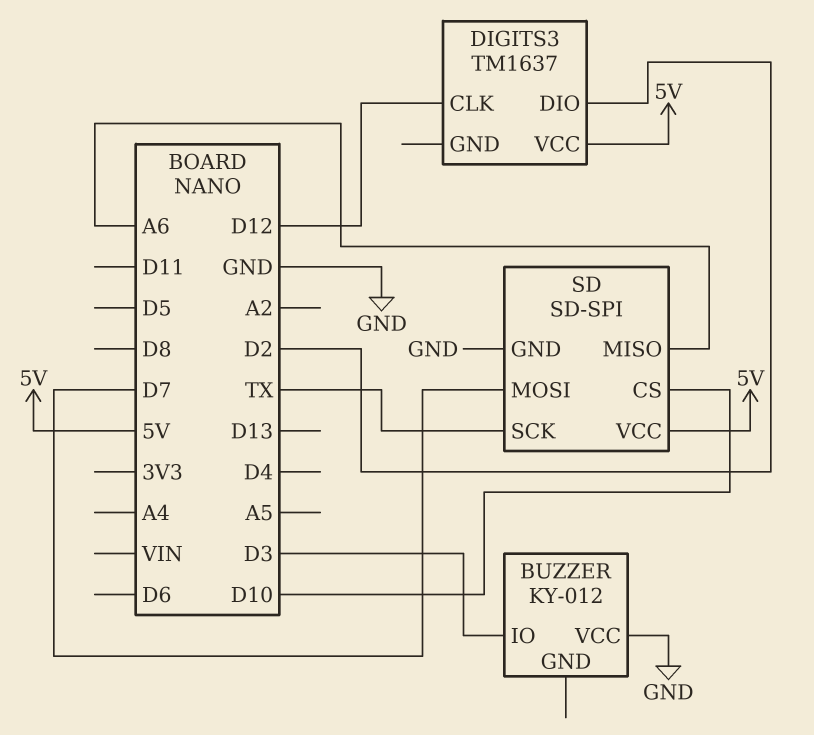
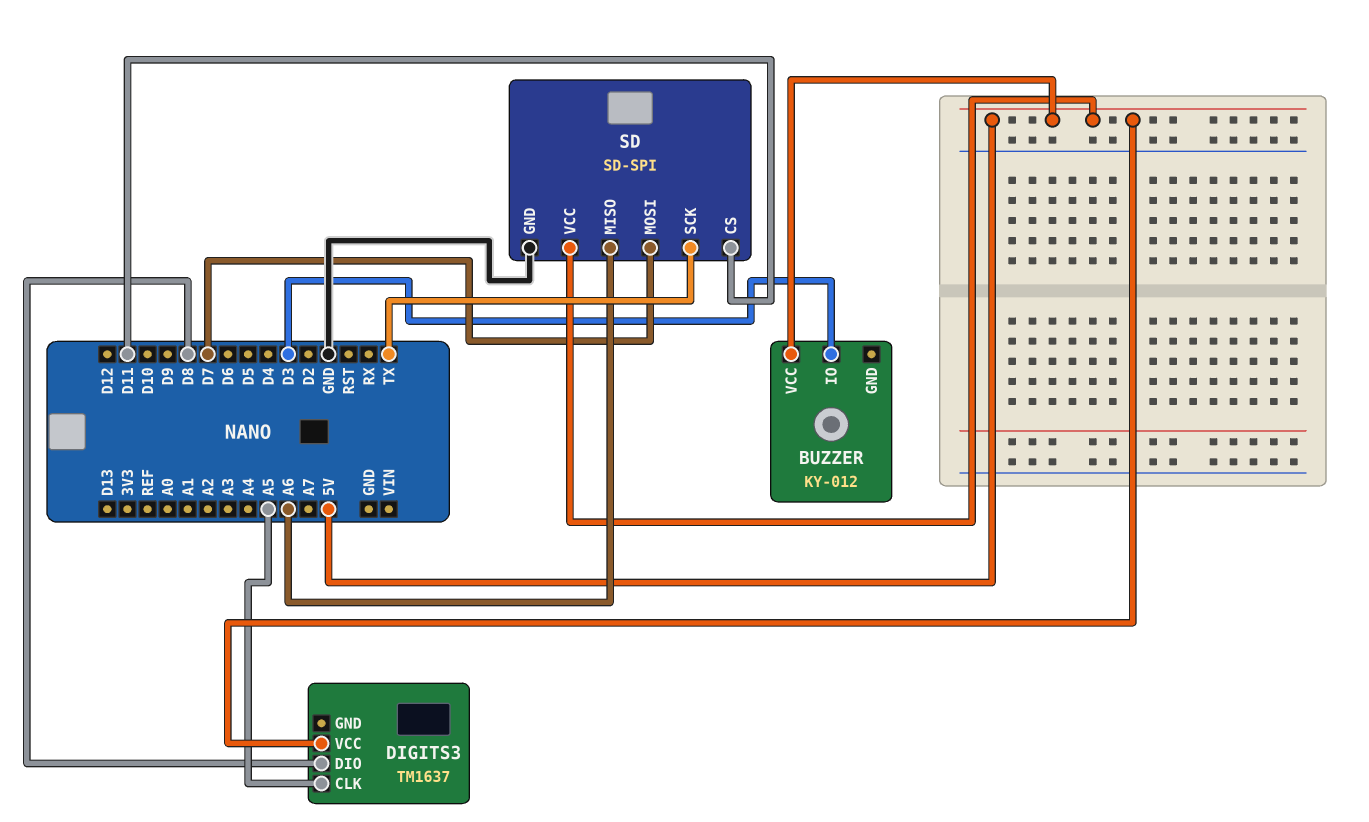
BUZZER pin VCC: GND -> 5V
DIGITS3 pin CLK: D12 -> A5
DIGITS3 pin DIO: D2 -> D8
SD pin CS: D10 -> D11

